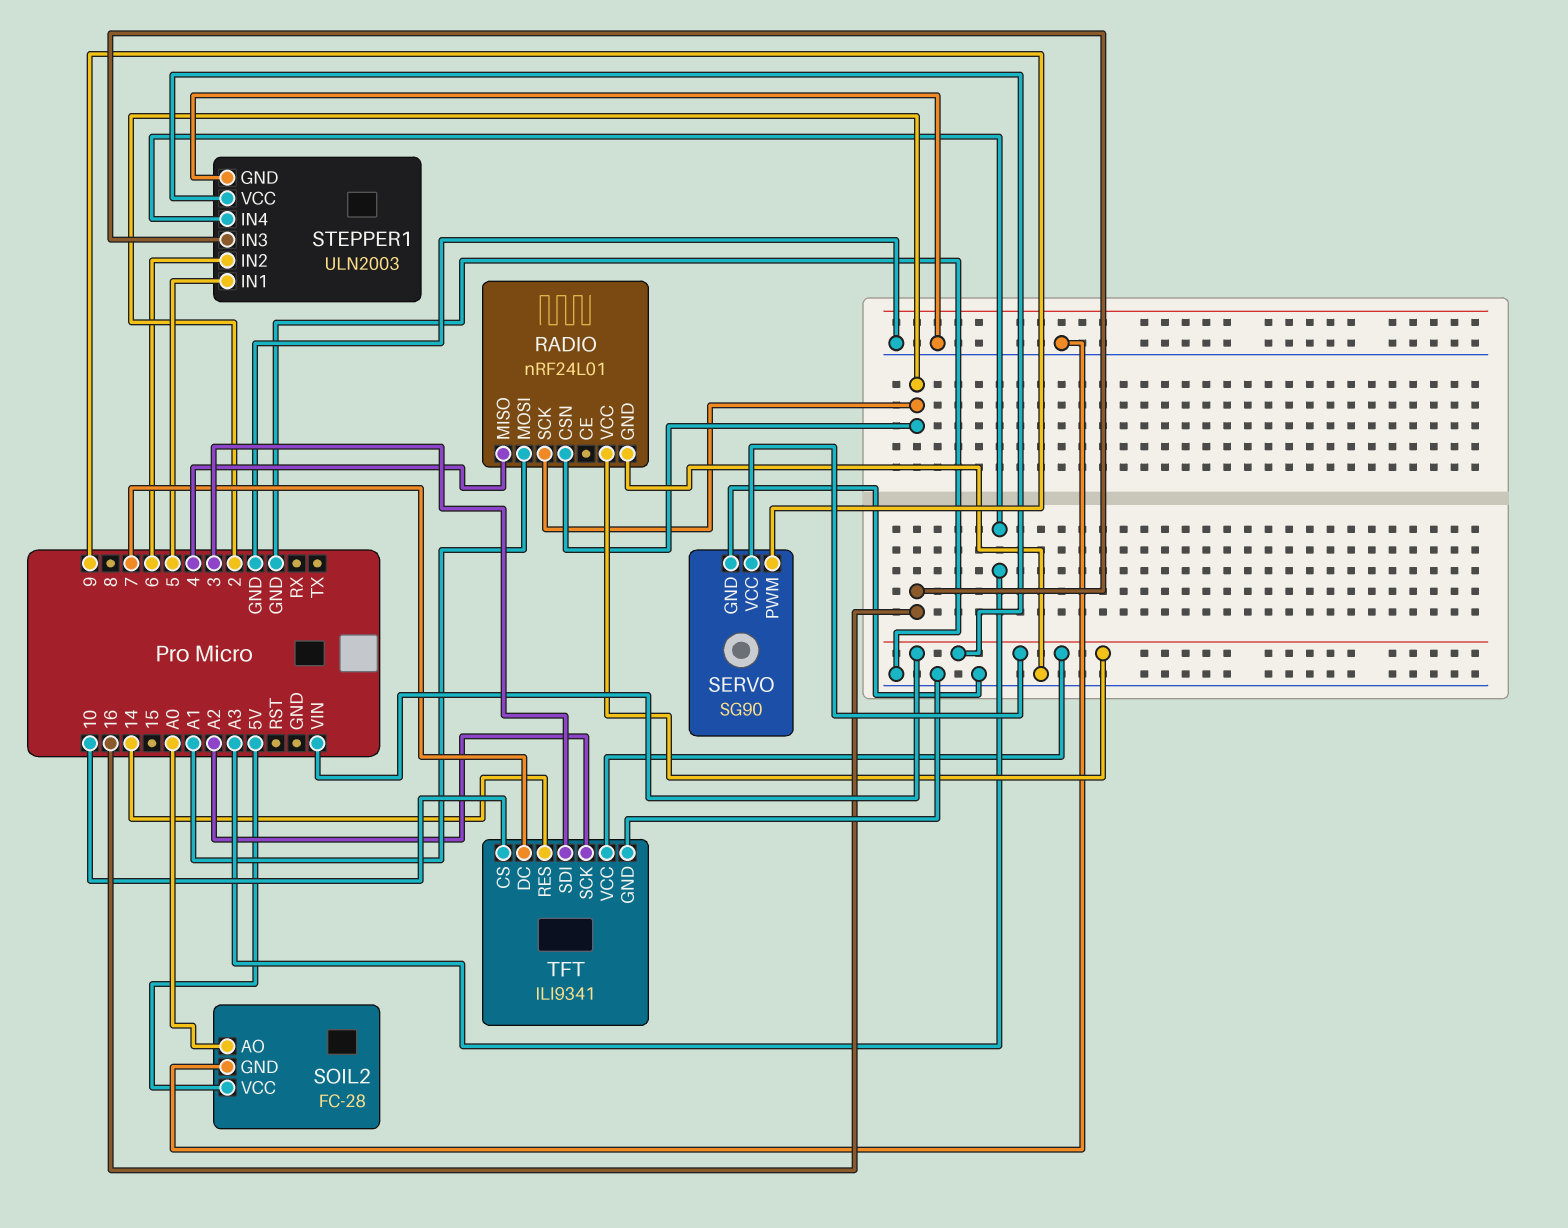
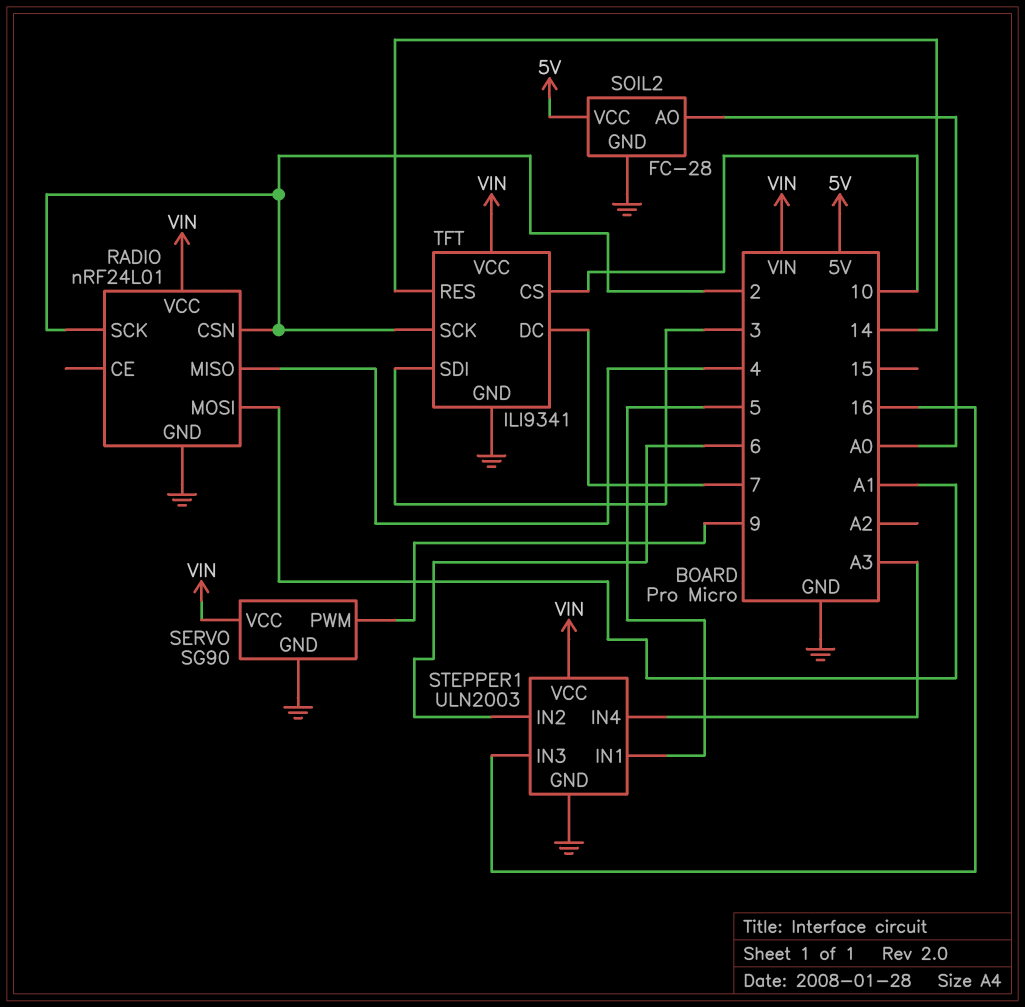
TFT pin SCK: A2 -> 2

